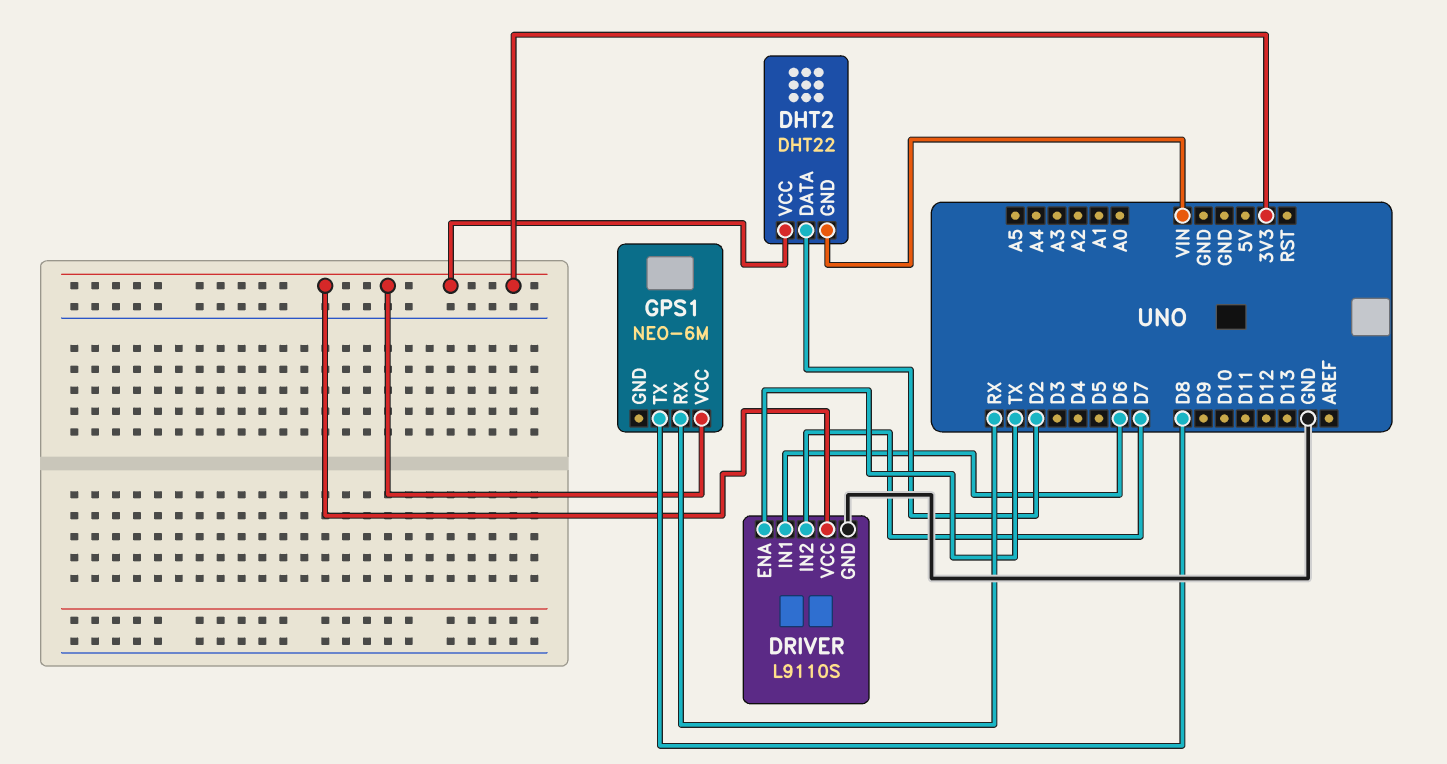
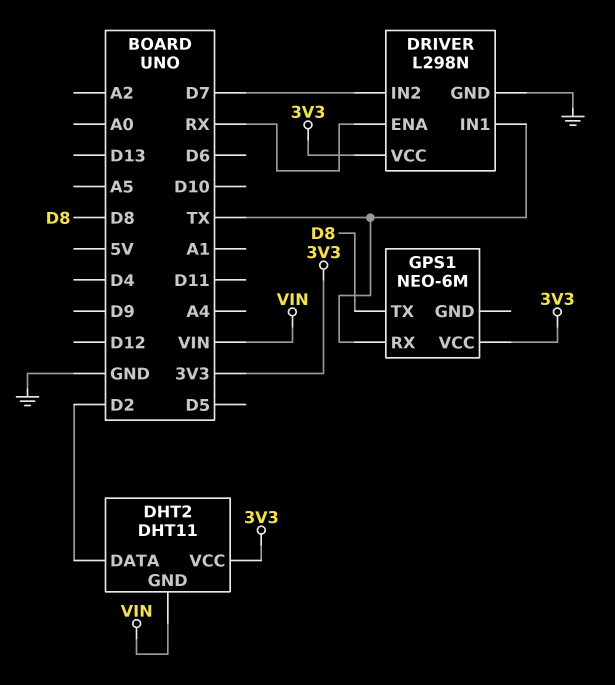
DHT2: DHT22 -> DHT11
DRIVER: L9110S -> L298N
DRIVER pin ENA: TX -> RX
DRIVER pin IN1: D6 -> TX
GPS1 pin RX: RX -> TX

